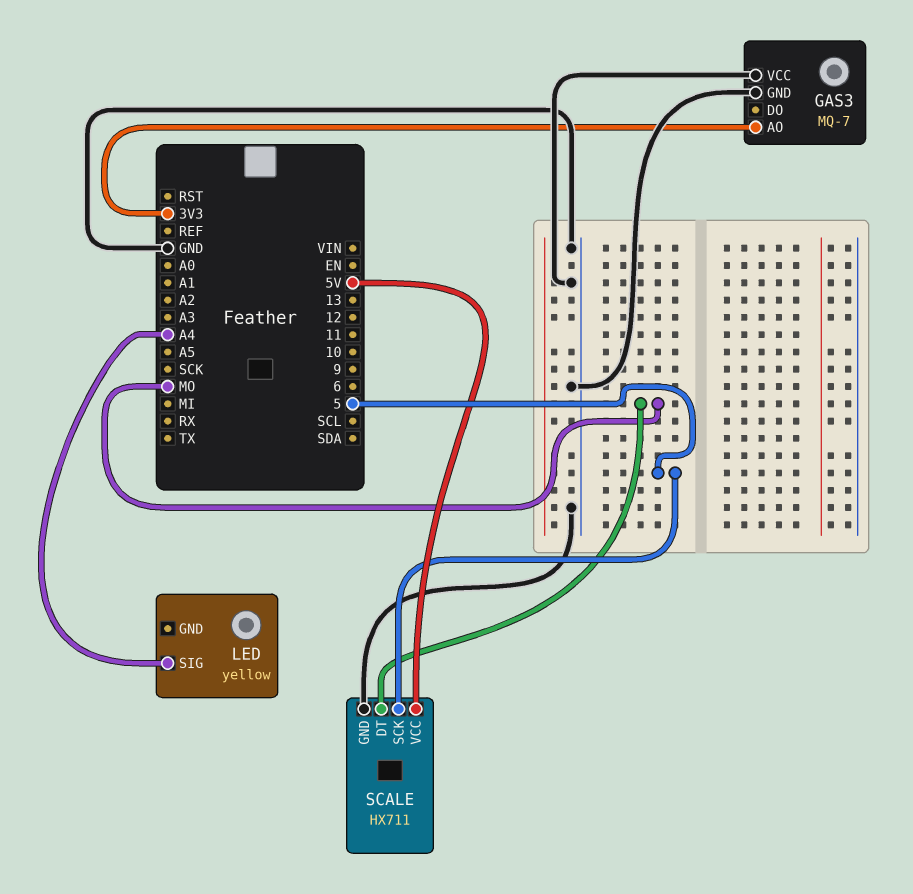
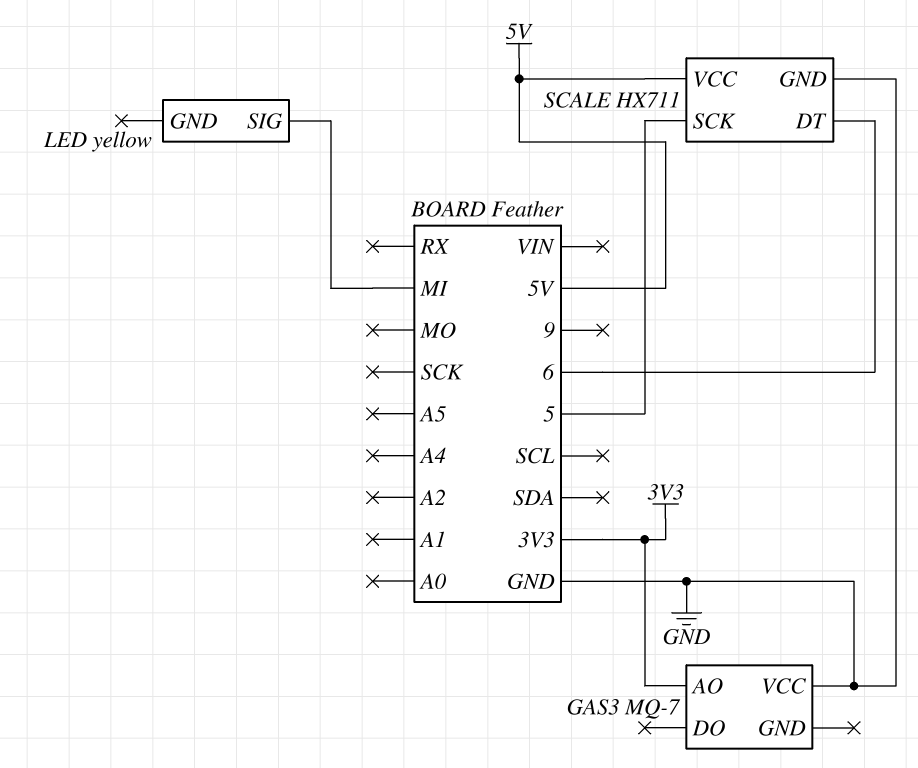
GAS3 pin GND: GND -> none
LED pin SIG: A4 -> MI
SCALE pin DT: MO -> 6

